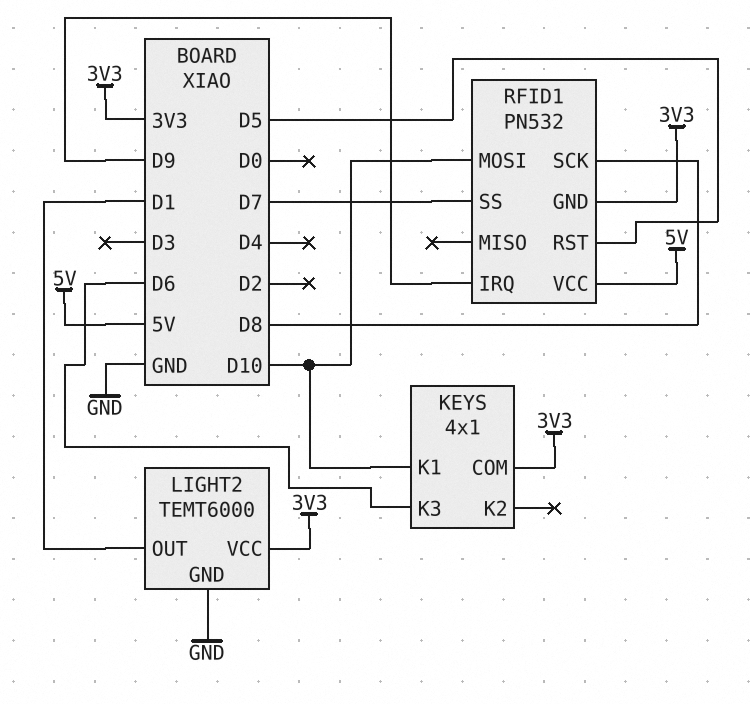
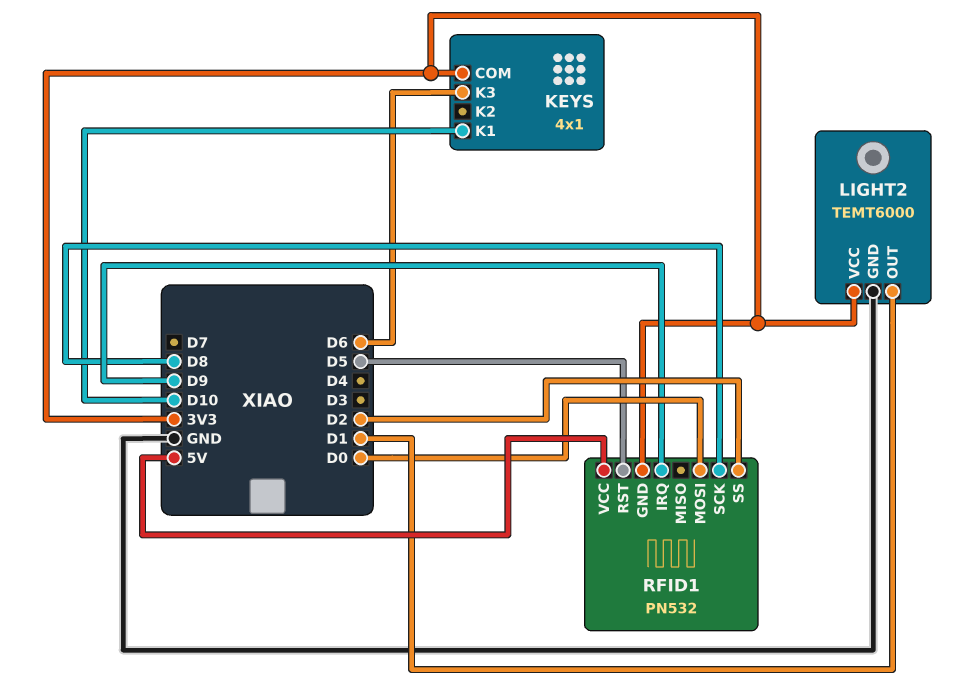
RFID1 pin MOSI: D10 -> D0
RFID1 pin SS: D7 -> D2

